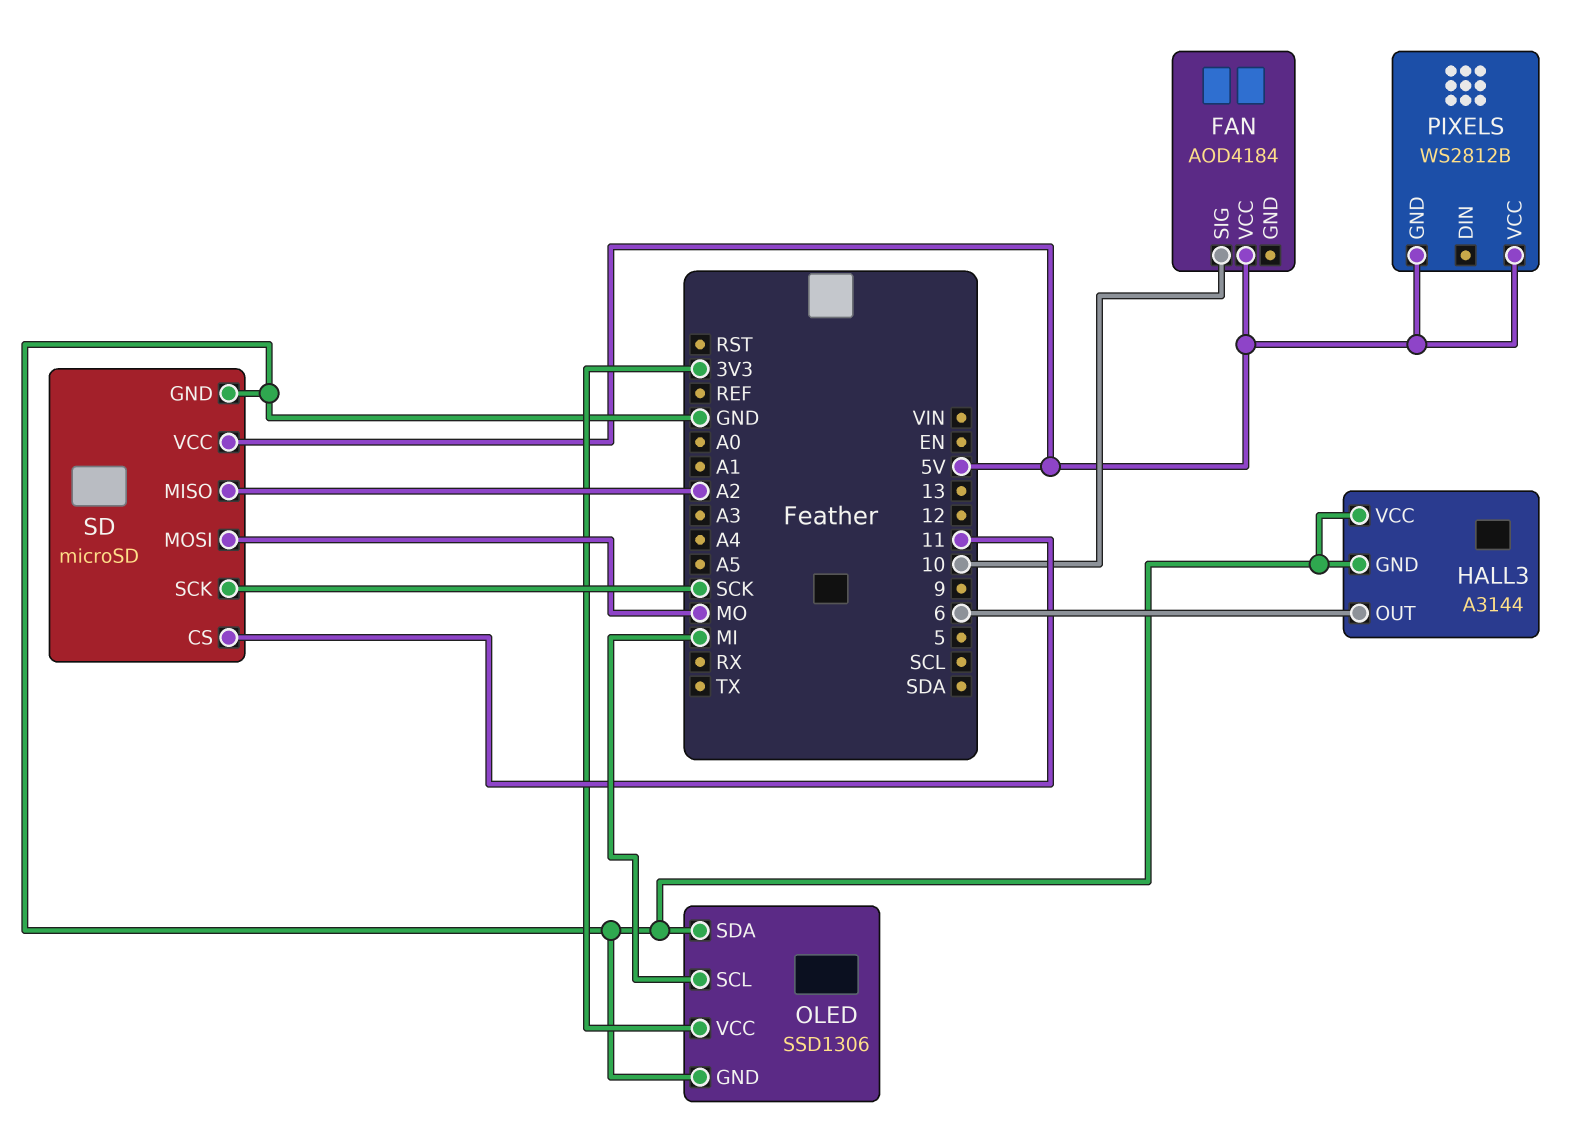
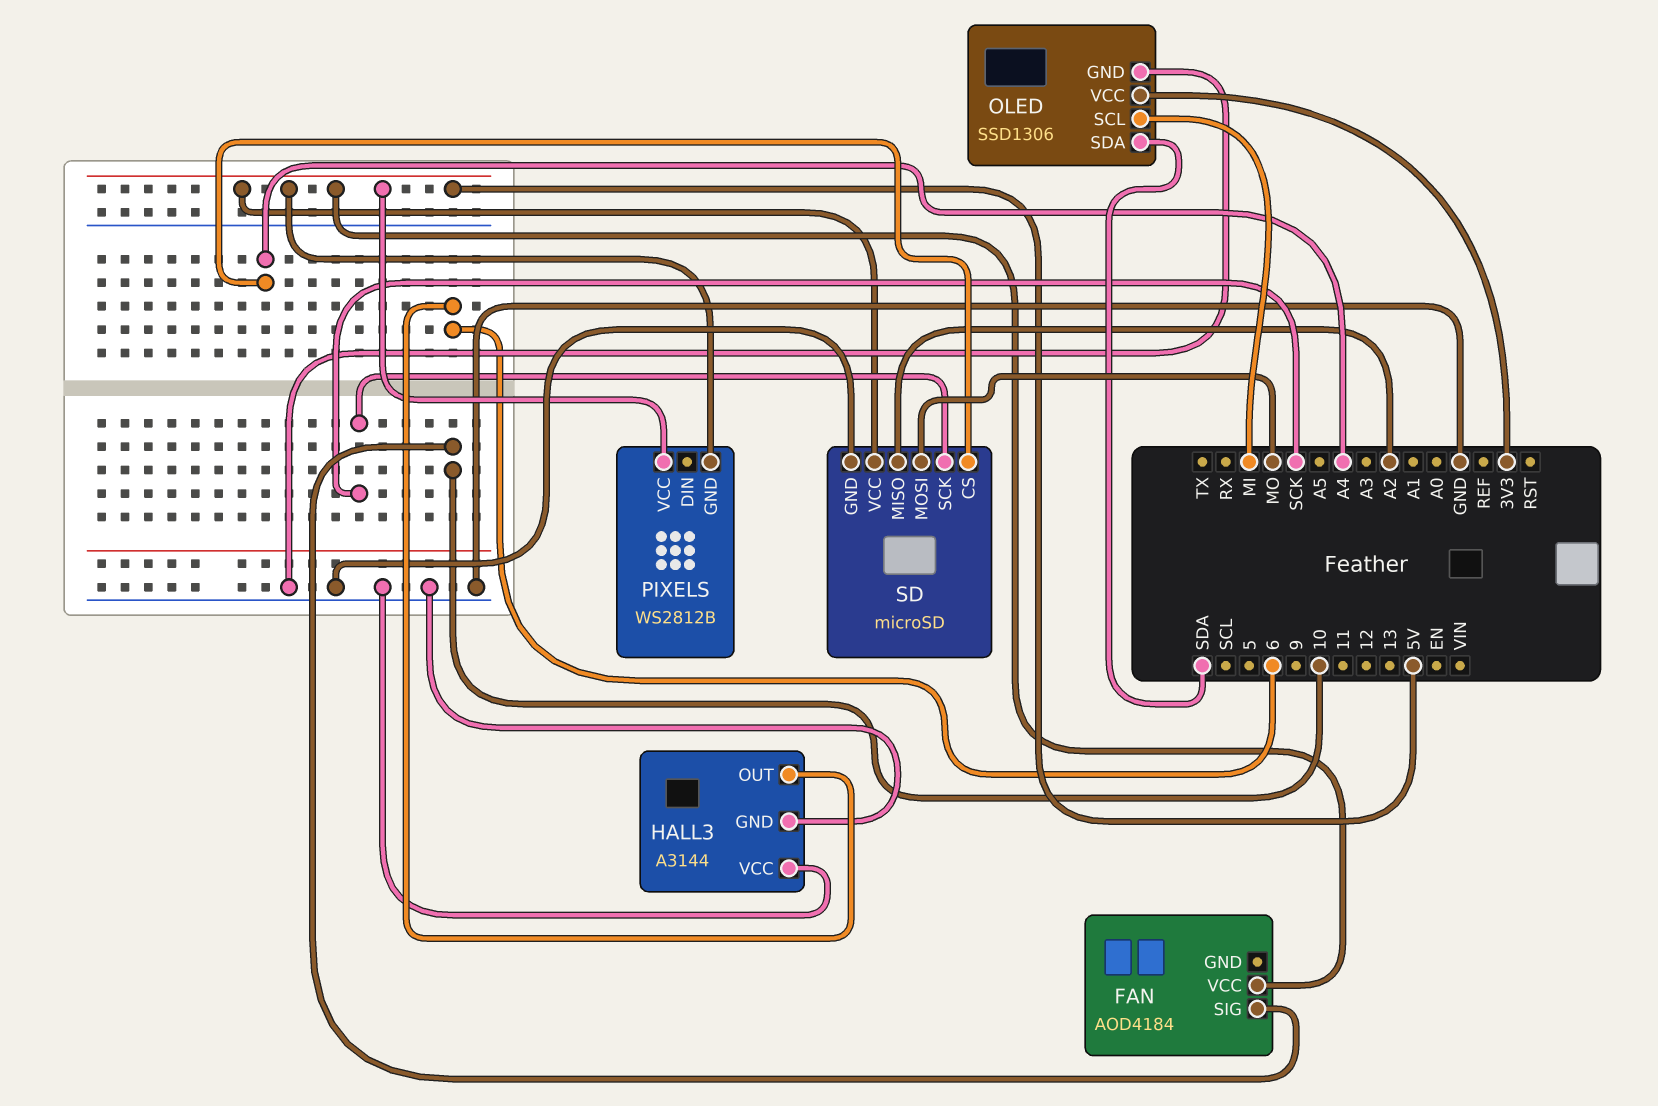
OLED pin SDA: GND -> SDA
SD pin CS: 11 -> A4

